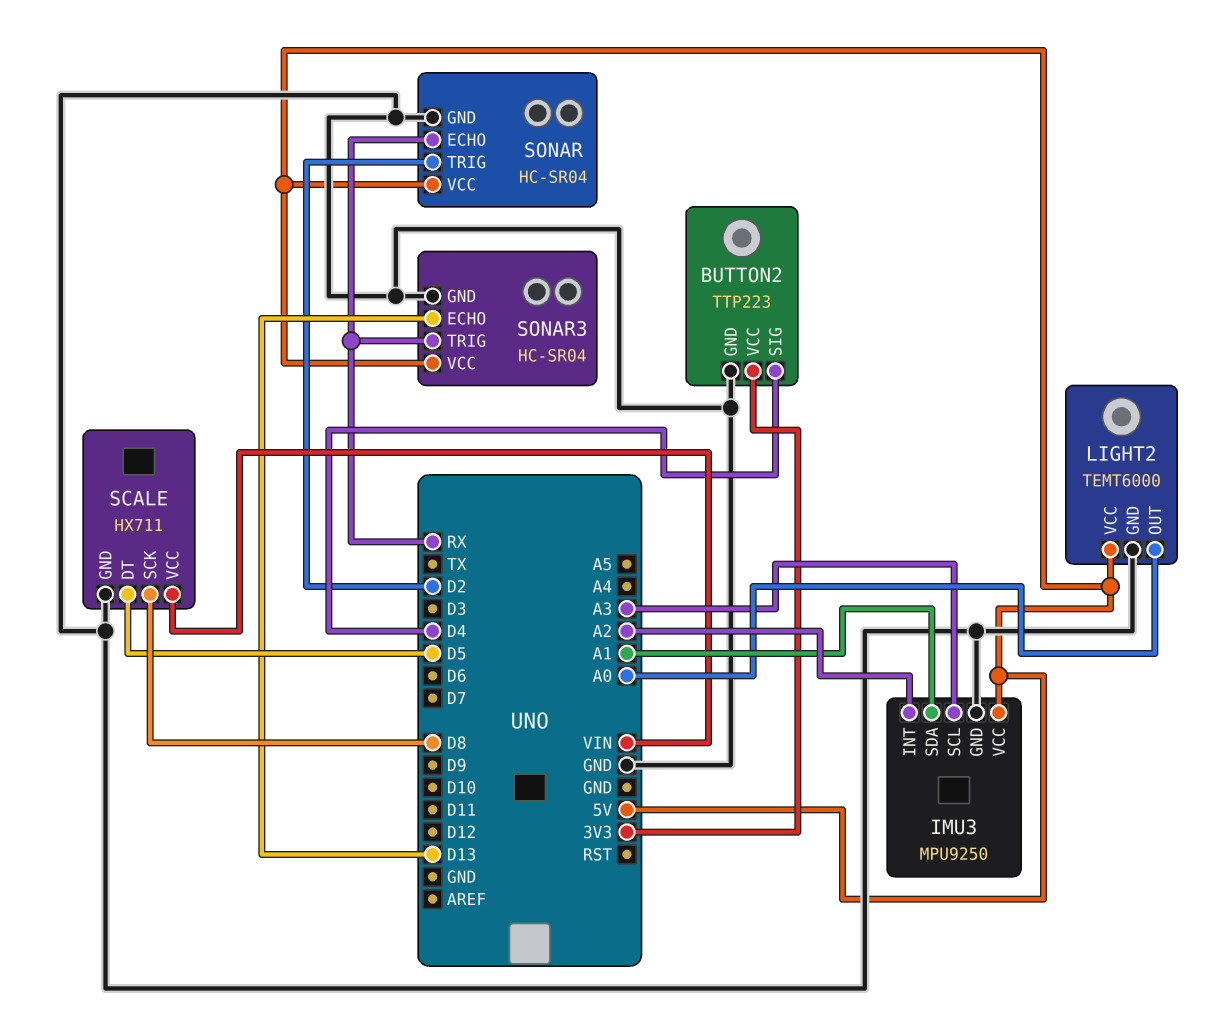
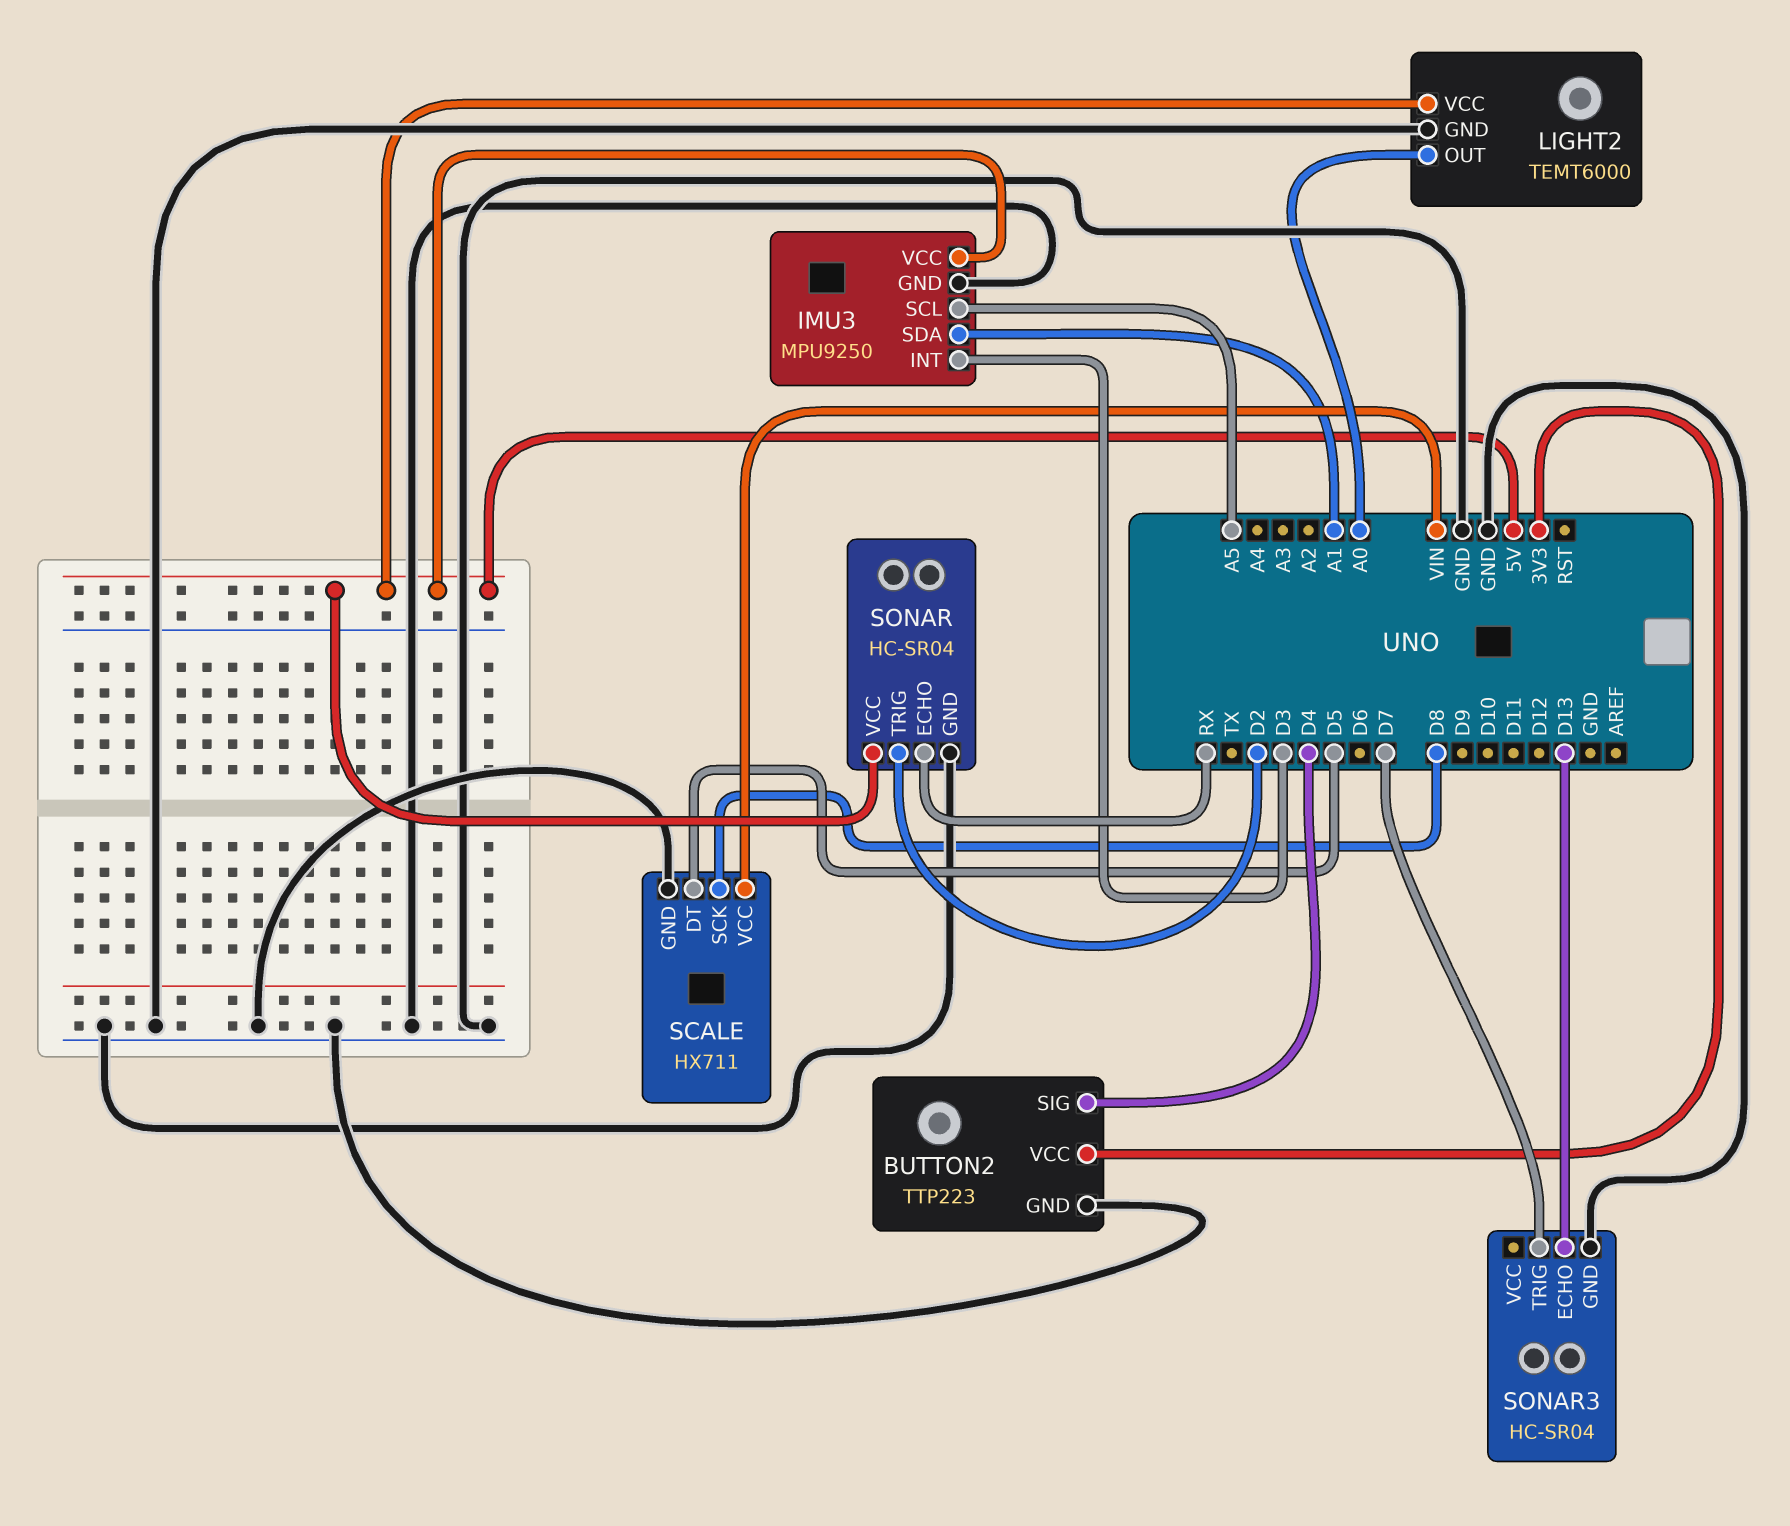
IMU3 pin INT: A2 -> D3
IMU3 pin SCL: A3 -> A5
SONAR3 pin TRIG: RX -> D7
SONAR3 pin VCC: 5V -> none

